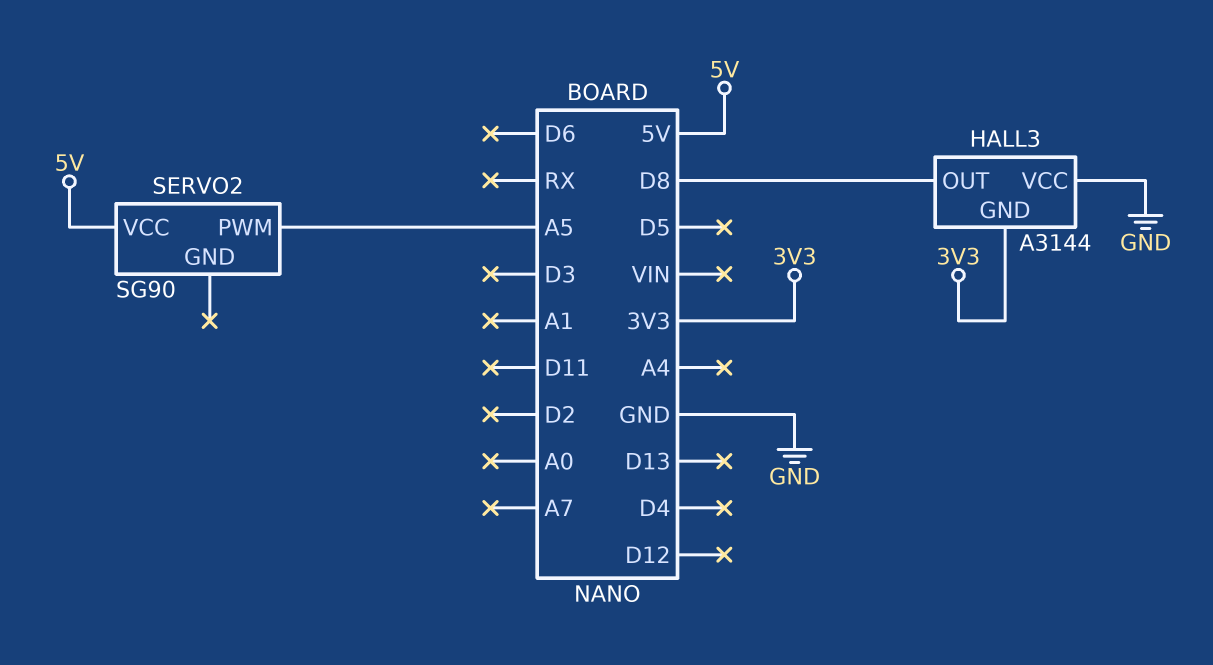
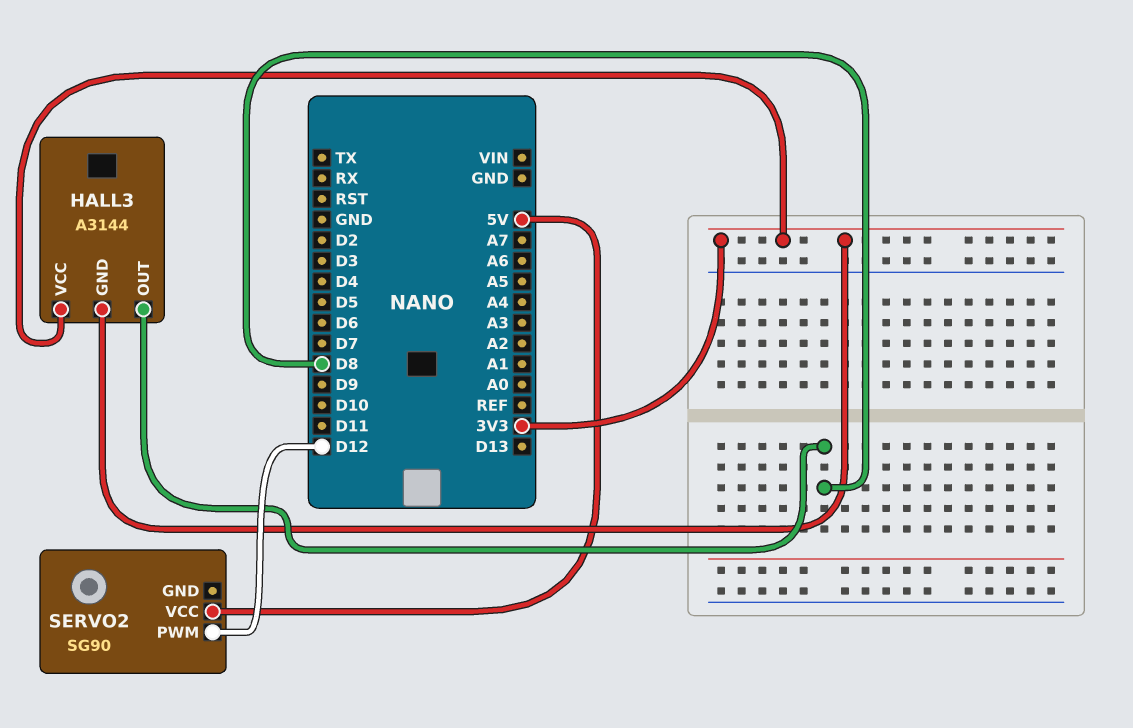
HALL3 pin VCC: GND -> 3V3
SERVO2 pin PWM: A5 -> D12

